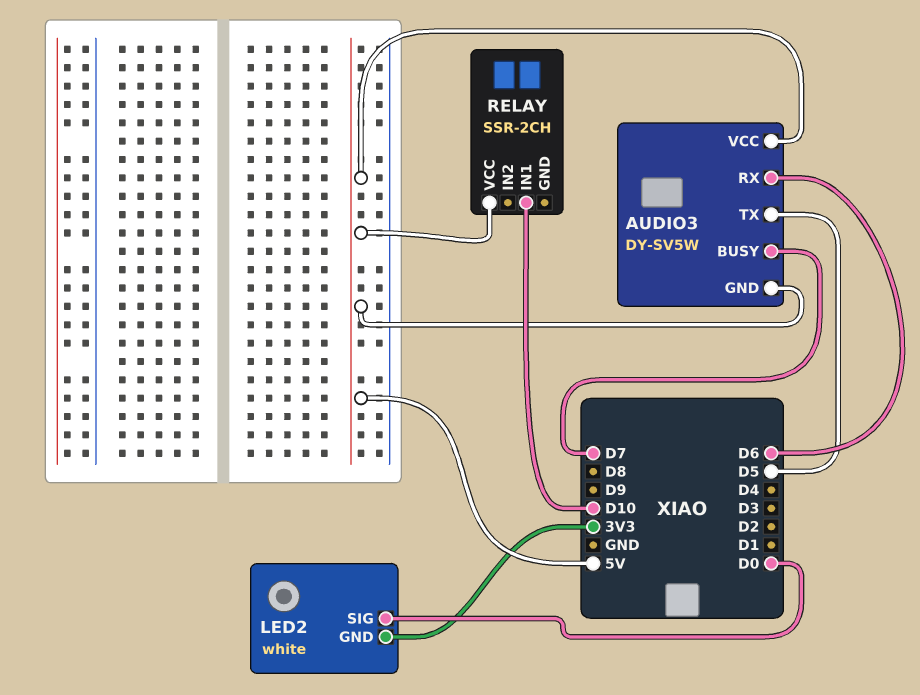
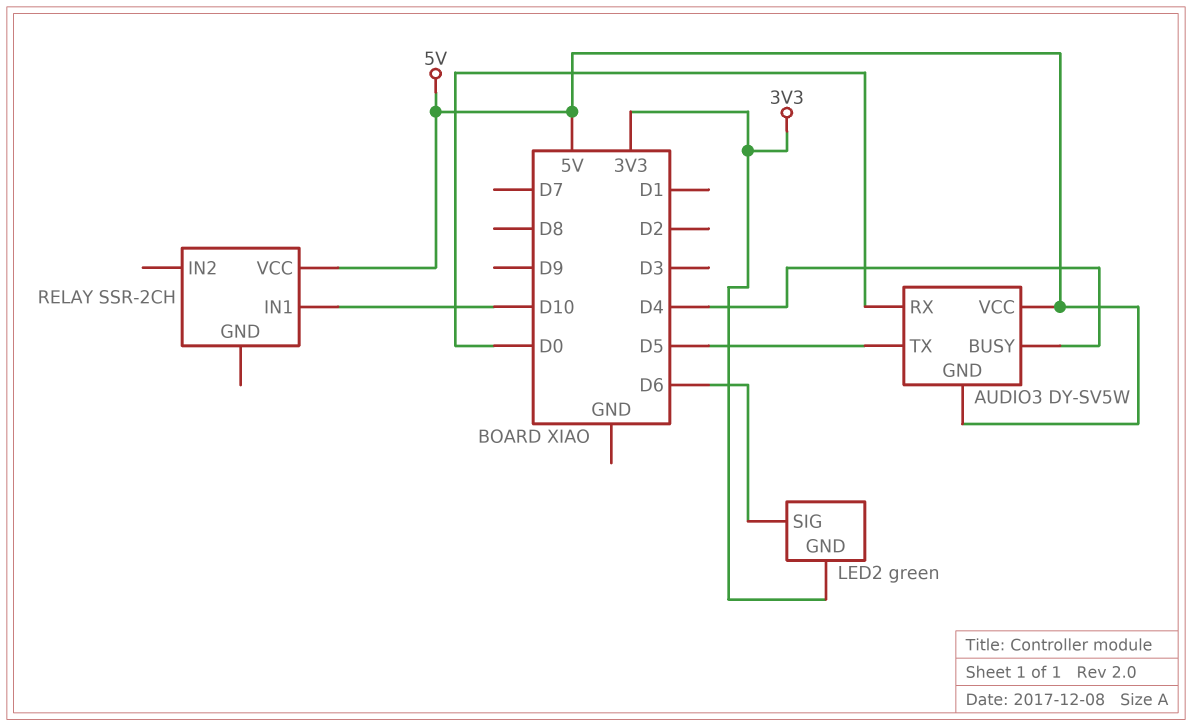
AUDIO3 pin BUSY: D7 -> D4
AUDIO3 pin RX: D6 -> D0
LED2: white -> green
LED2 pin SIG: D0 -> D6

